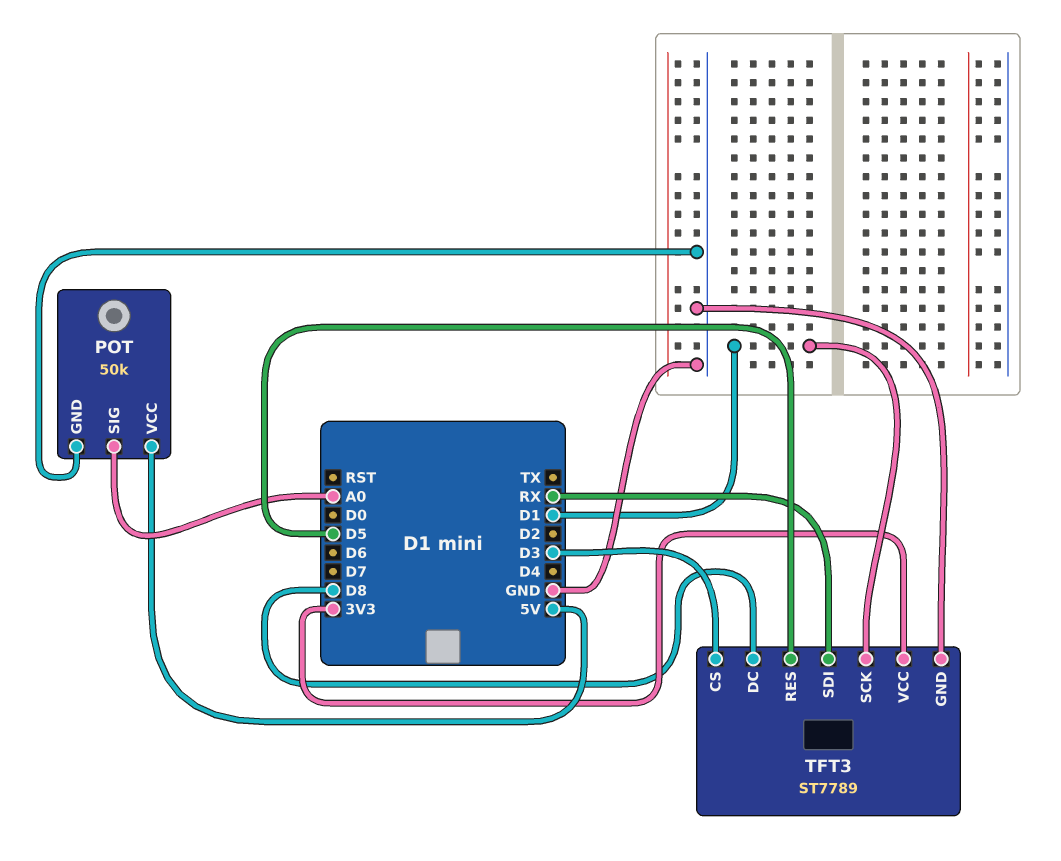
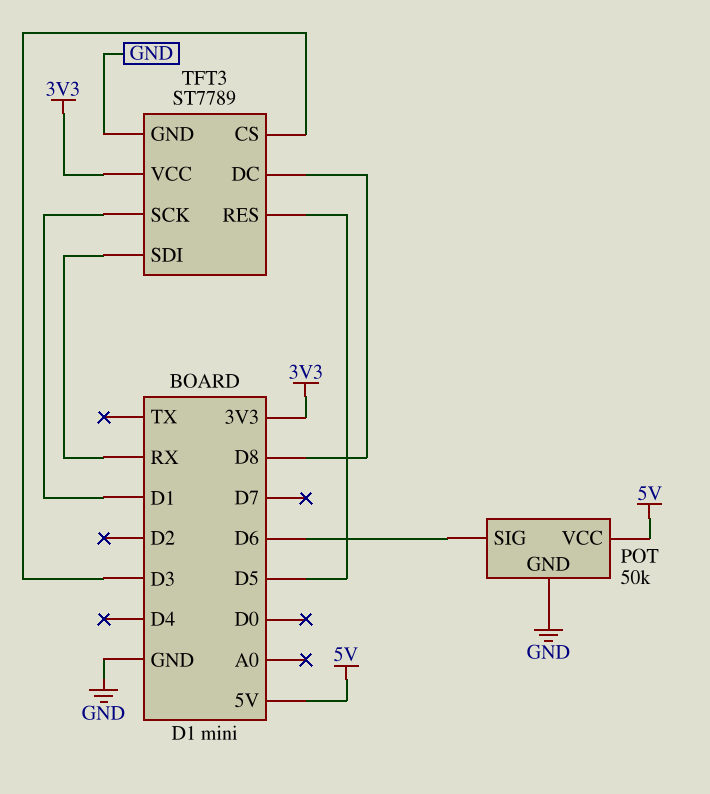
POT pin SIG: A0 -> D6

